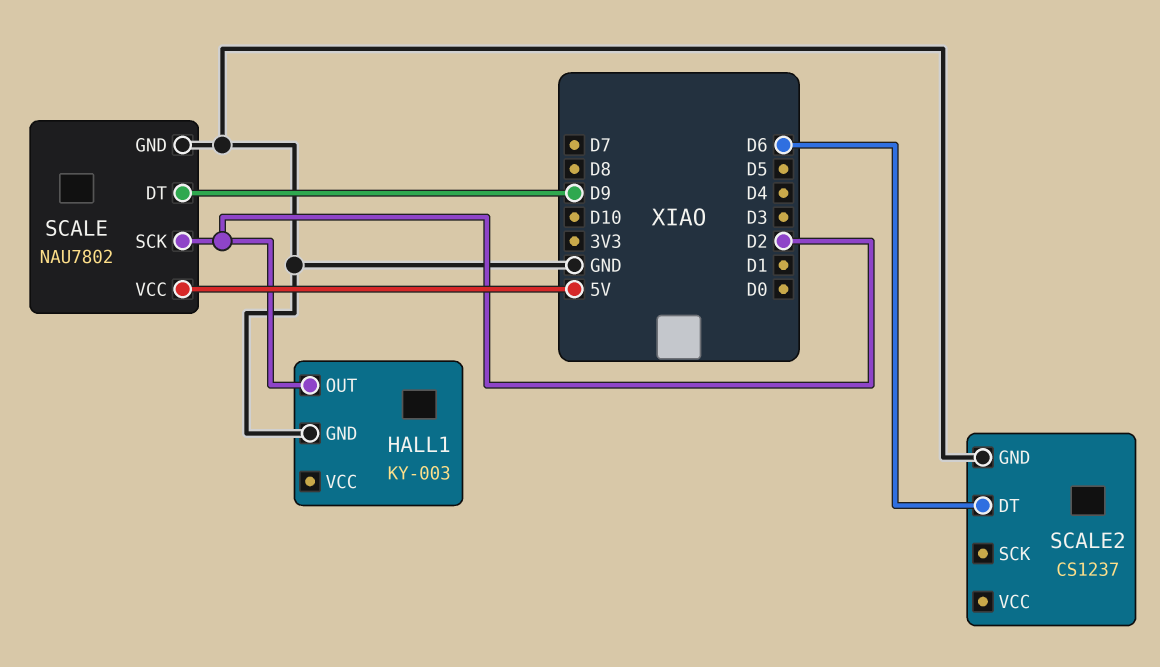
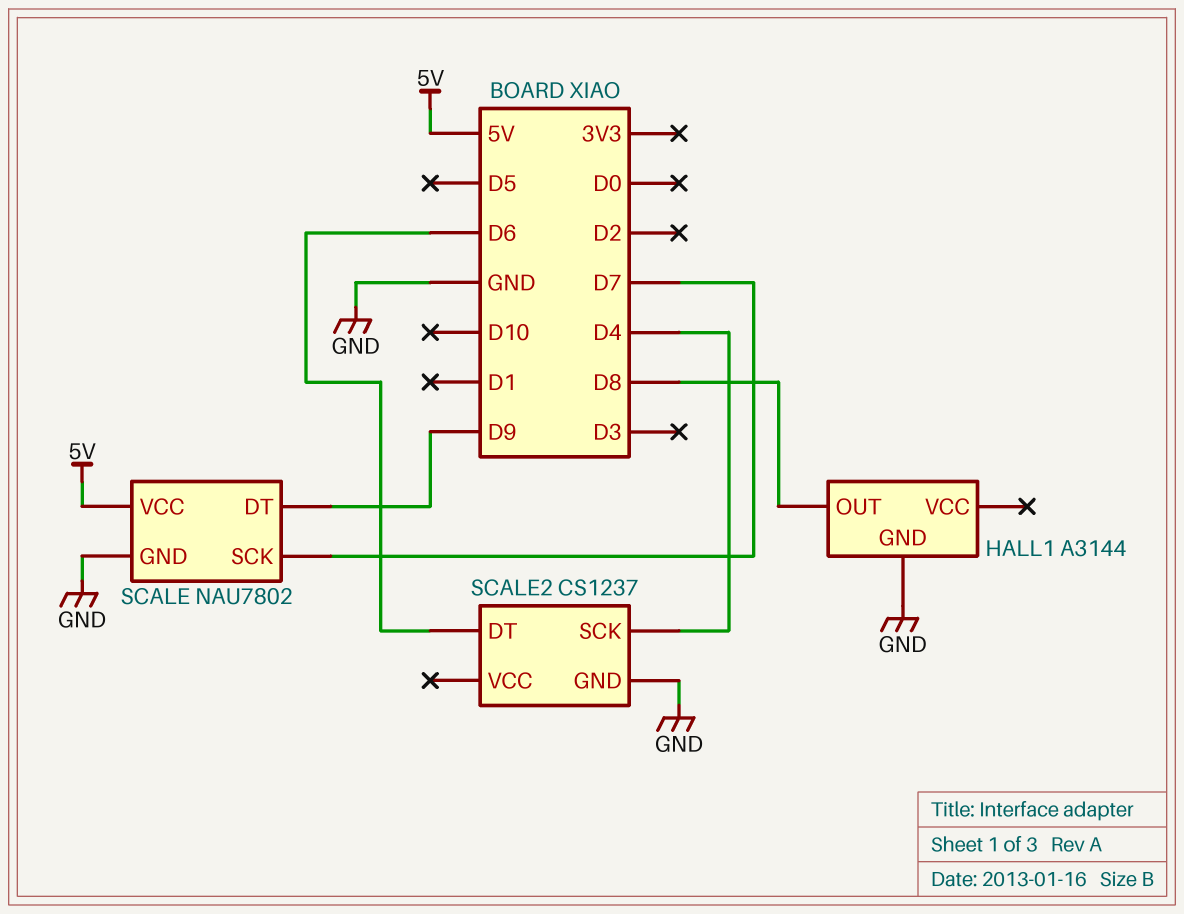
HALL1: KY-003 -> A3144
HALL1 pin OUT: D2 -> D8
SCALE pin SCK: D2 -> D7
SCALE2 pin SCK: none -> D4

